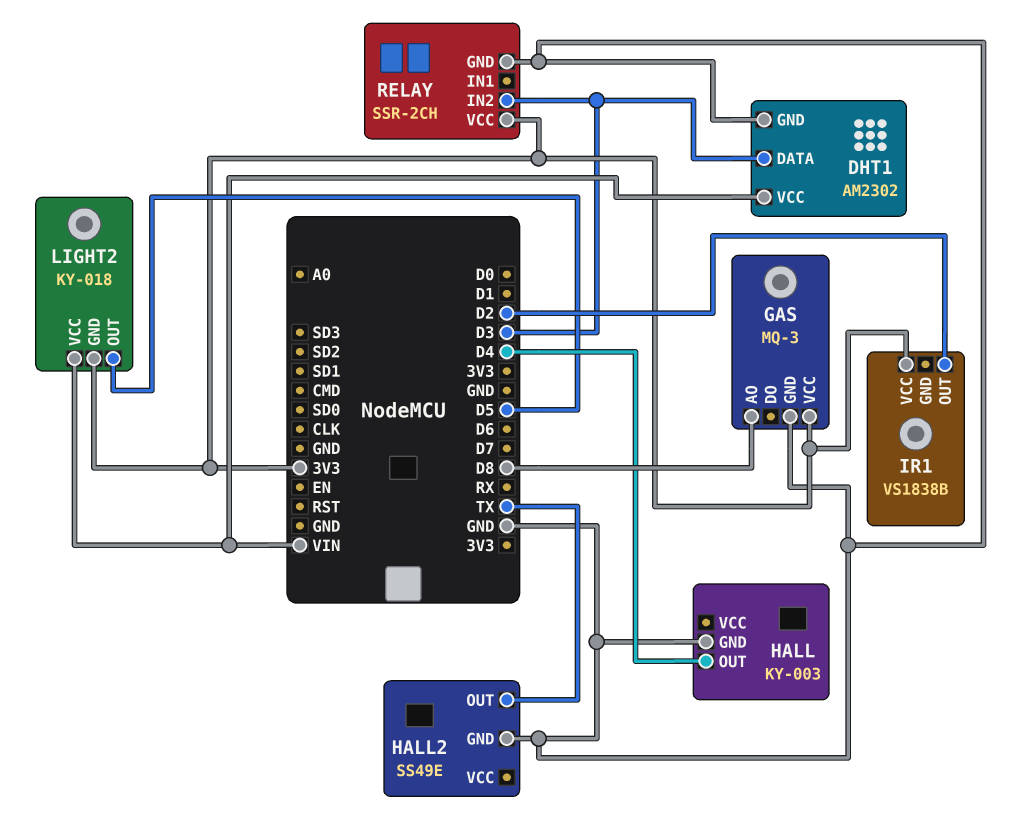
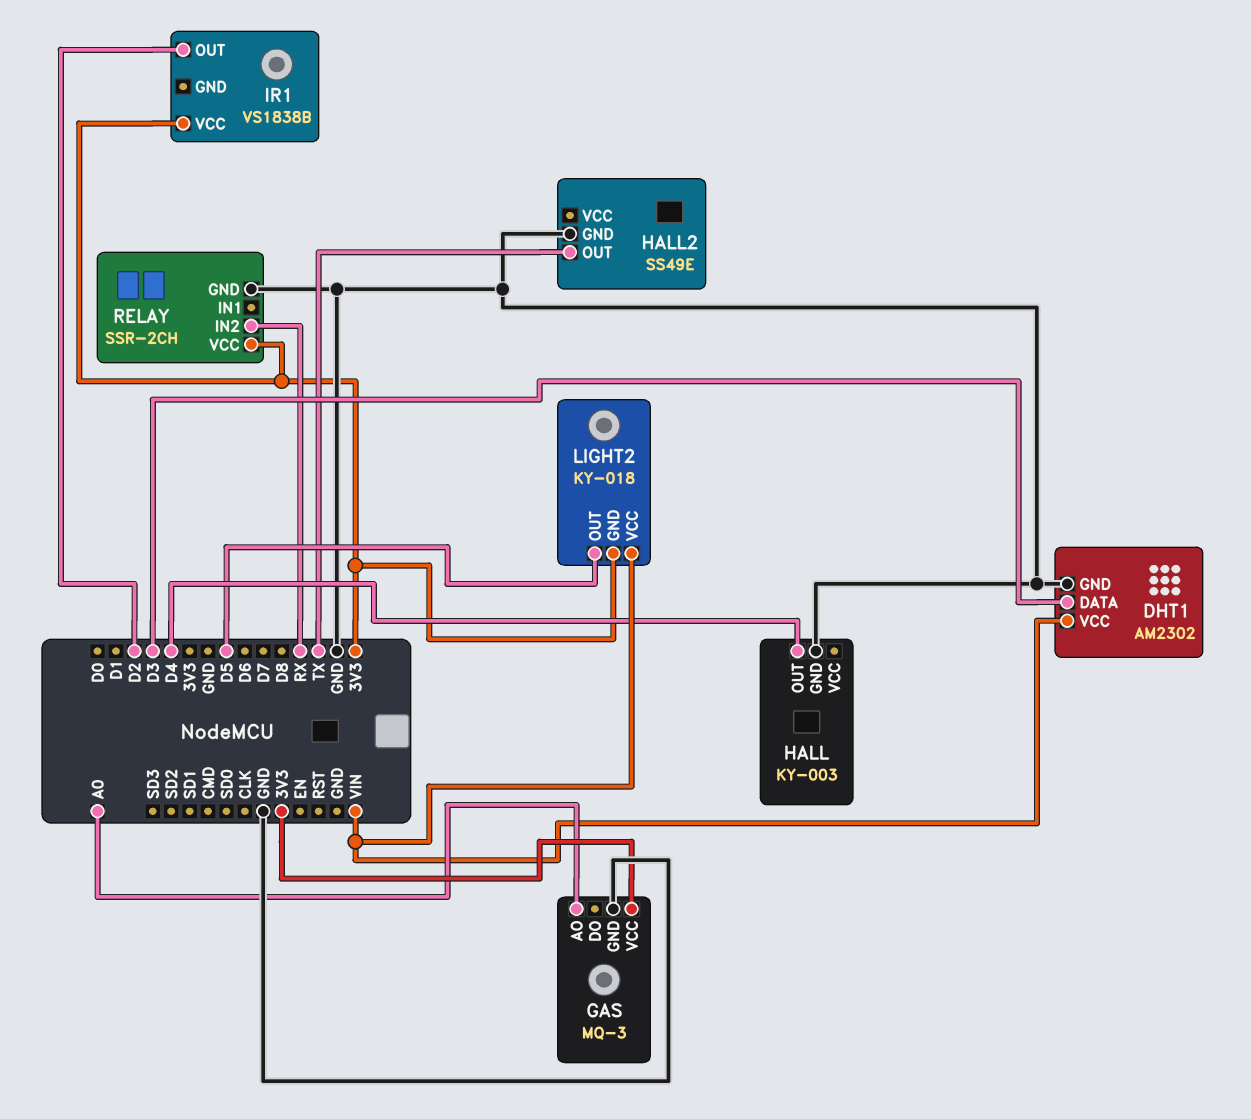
GAS pin AO: D8 -> A0
RELAY pin IN2: D3 -> RX

